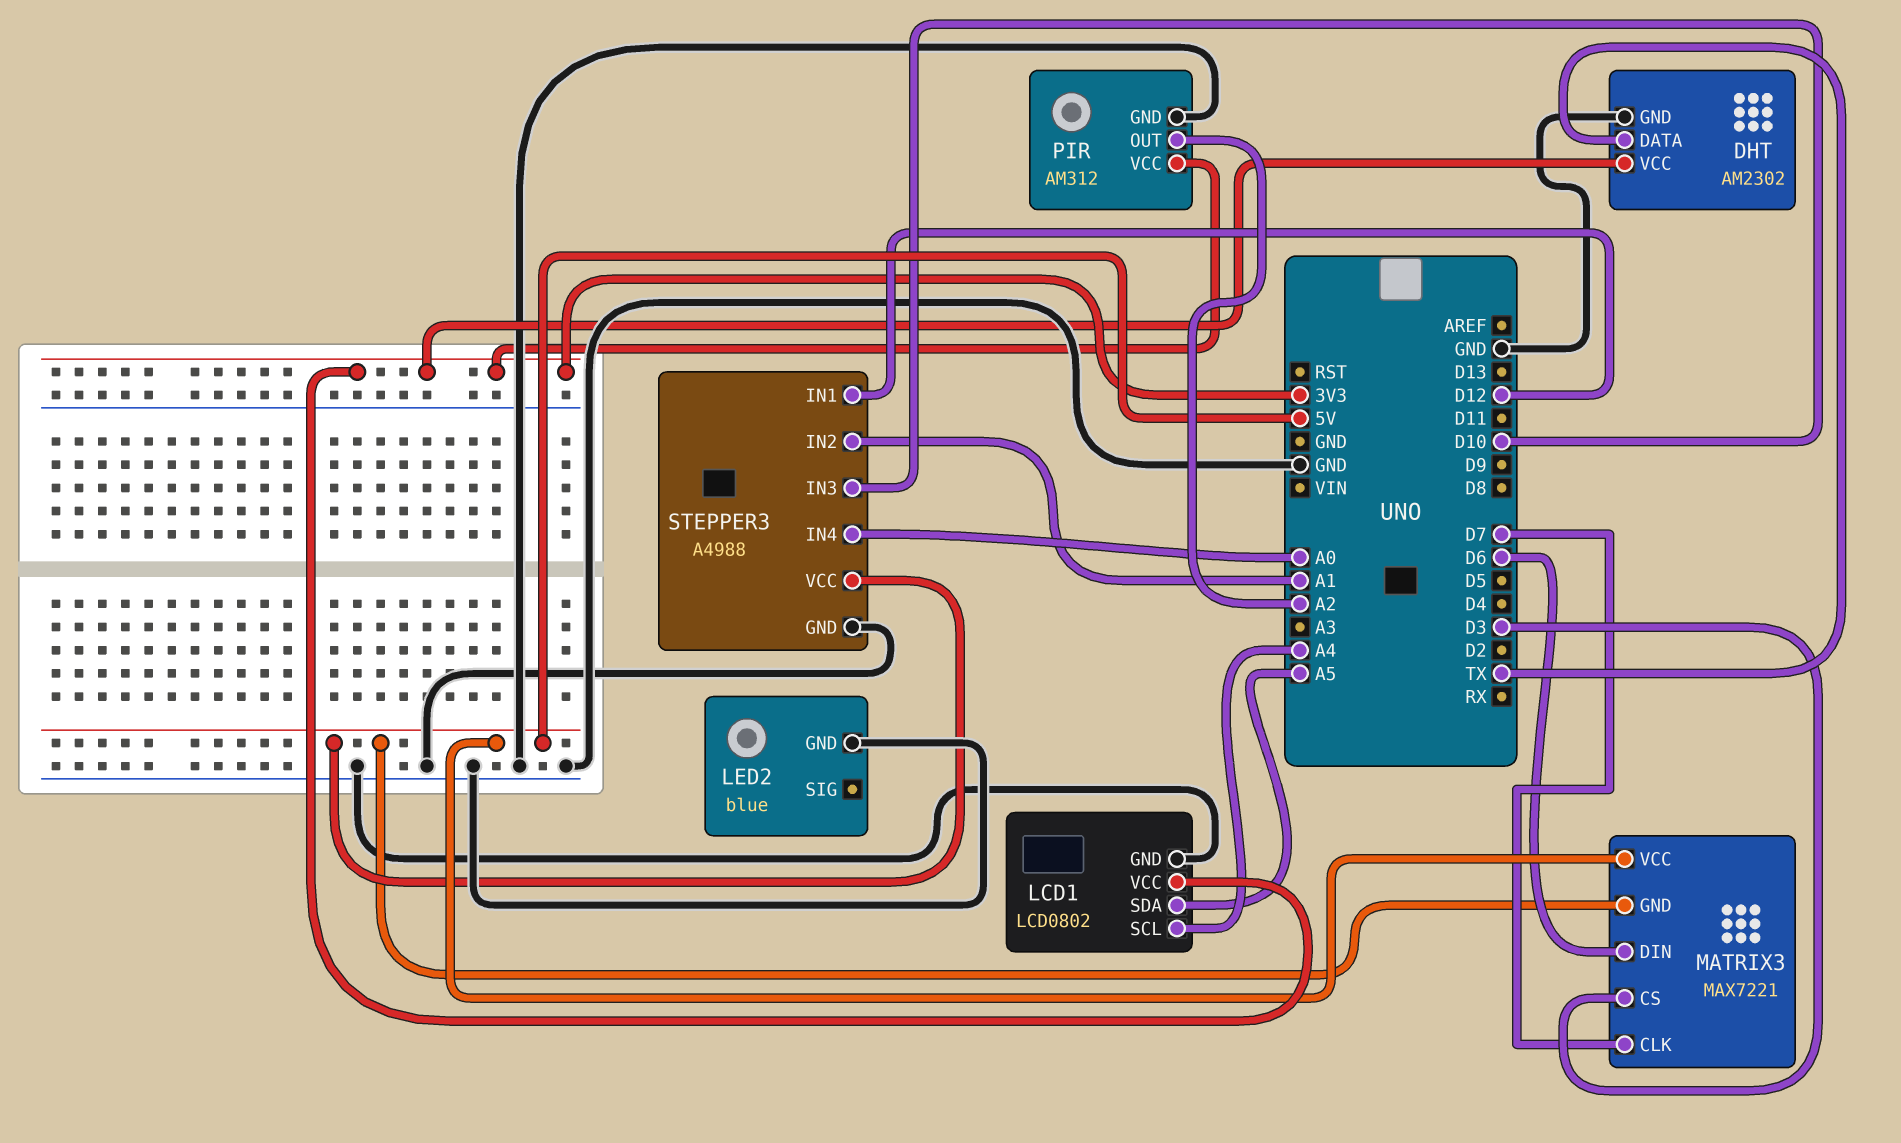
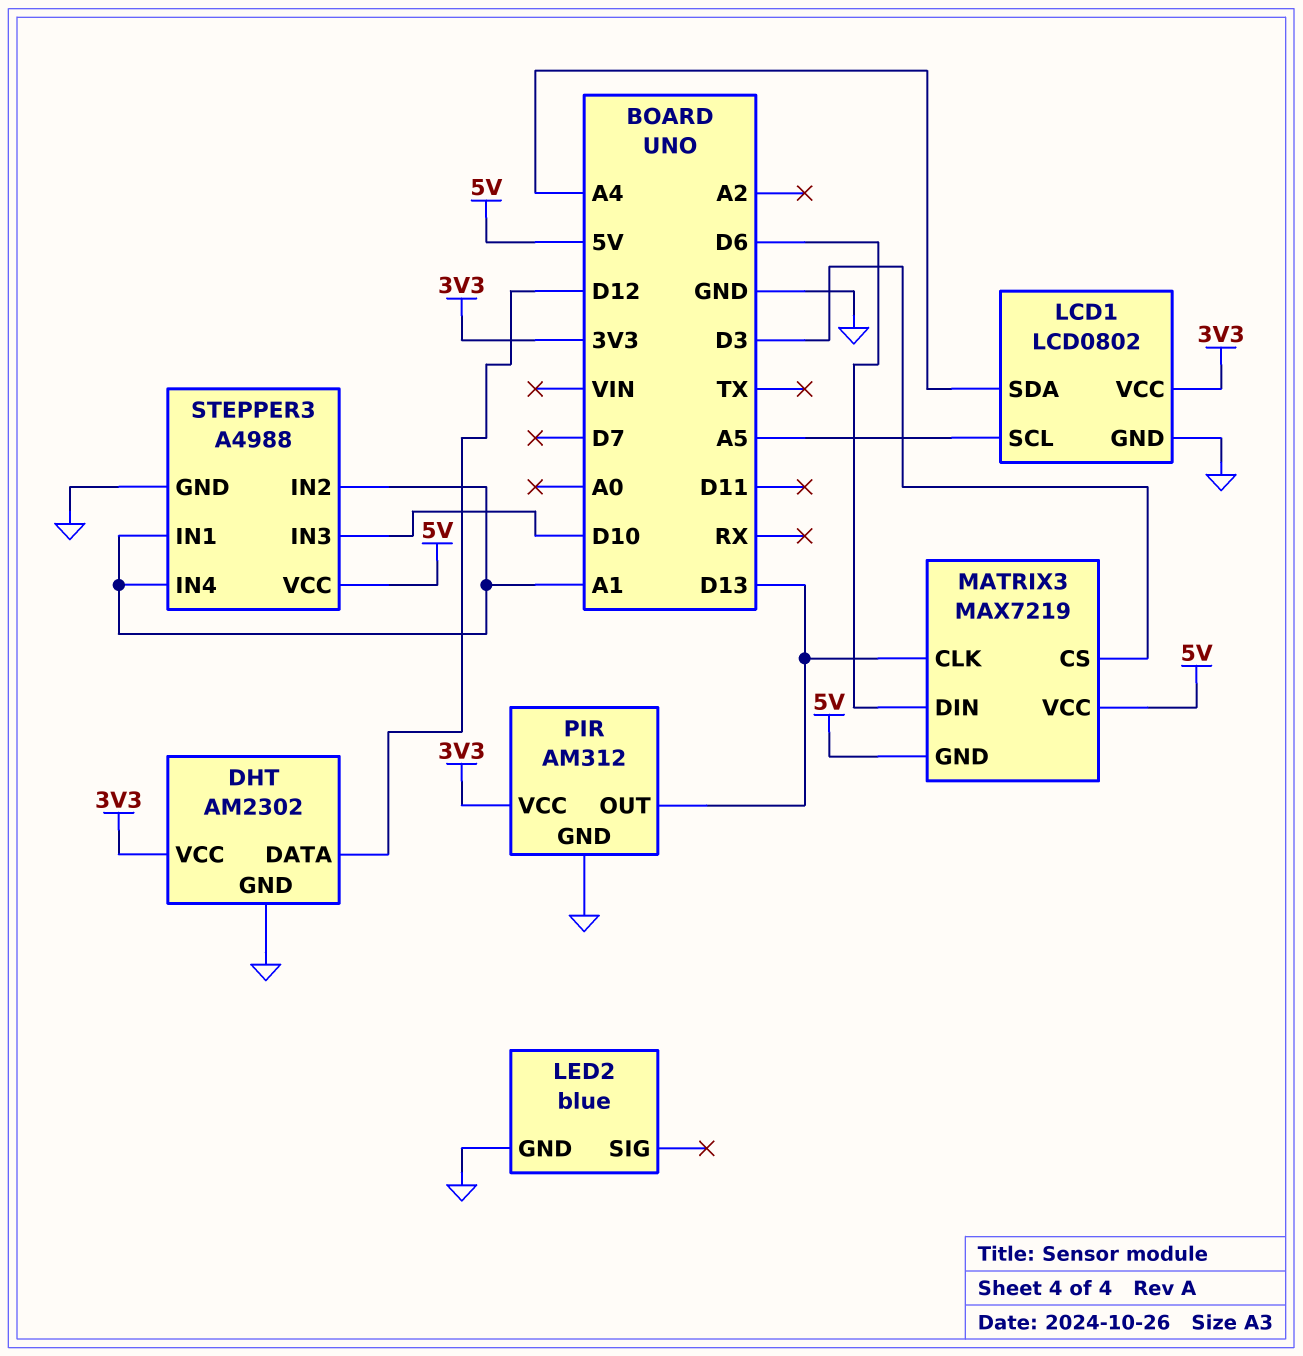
DHT pin DATA: TX -> D12
LCD1 pin SCL: A4 -> A5
LCD1 pin SDA: A5 -> A4
MATRIX3: MAX7221 -> MAX7219
MATRIX3 pin CLK: D7 -> D13
PIR pin OUT: A2 -> D13
STEPPER3 pin IN1: D12 -> A1
STEPPER3 pin IN4: A0 -> A1

